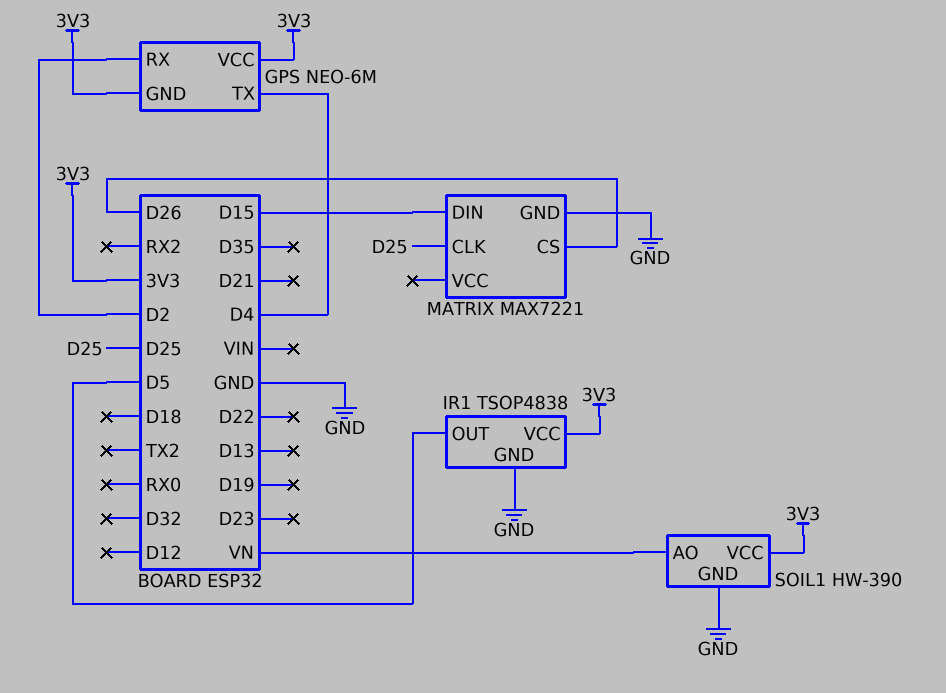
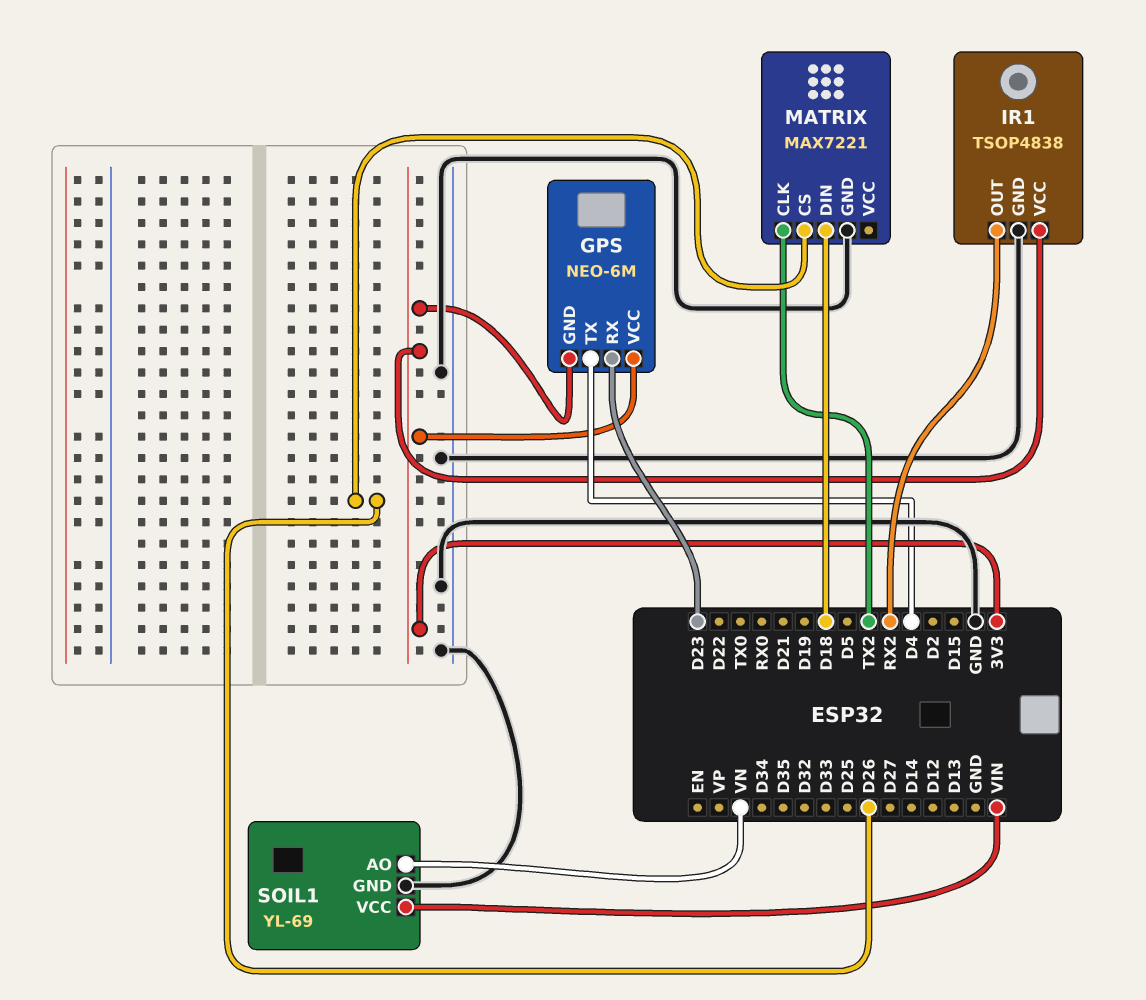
GPS pin RX: D2 -> D23
IR1 pin OUT: D5 -> RX2
MATRIX pin CLK: D25 -> TX2
MATRIX pin DIN: D15 -> D18
SOIL1: HW-390 -> YL-69
SOIL1 pin VCC: 3V3 -> VIN

